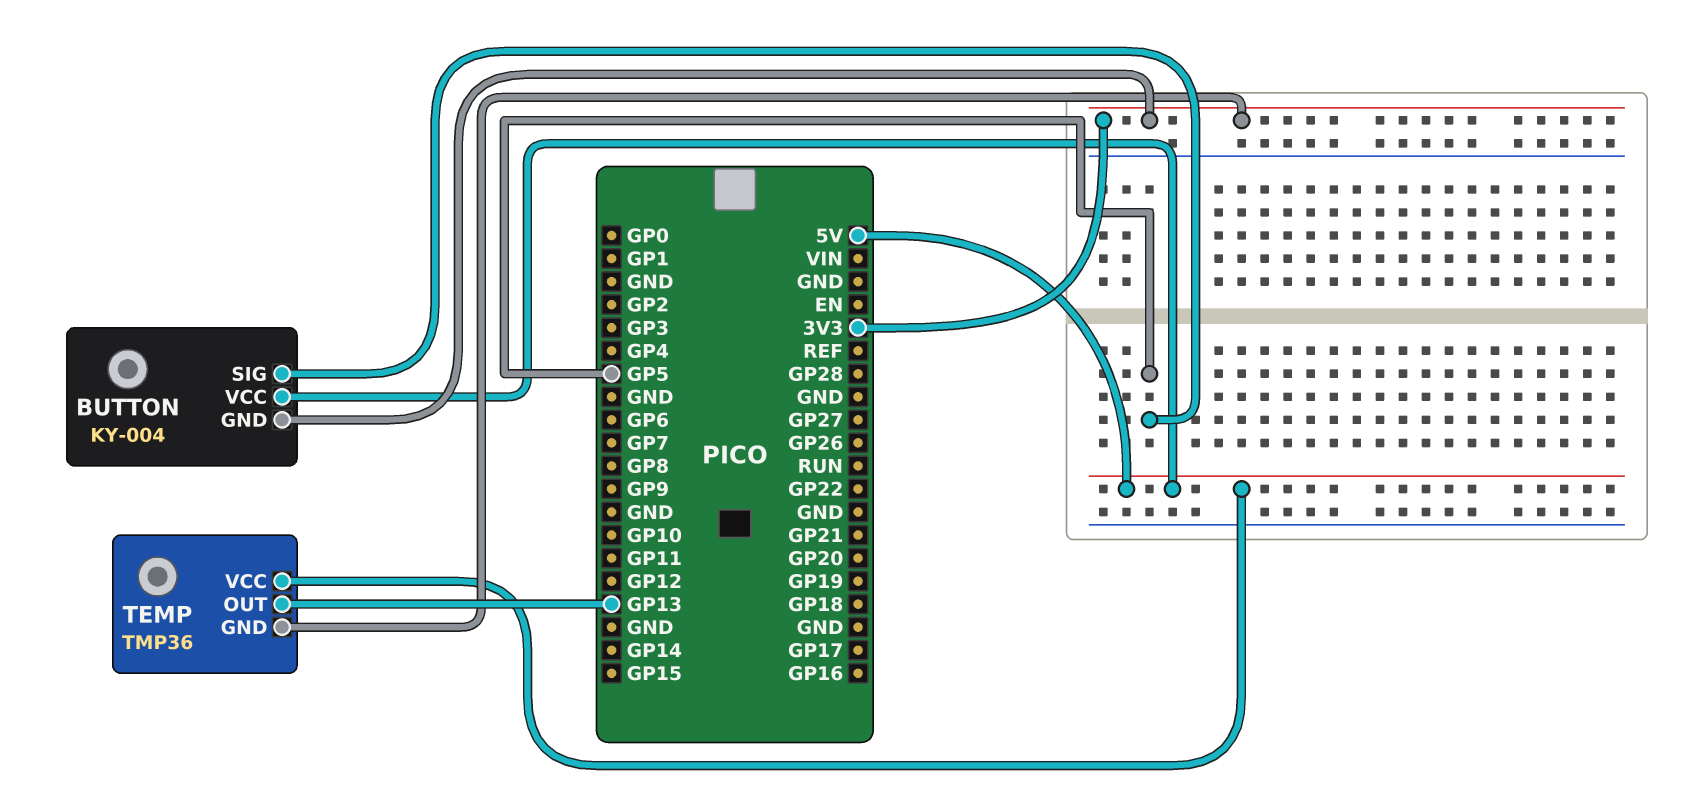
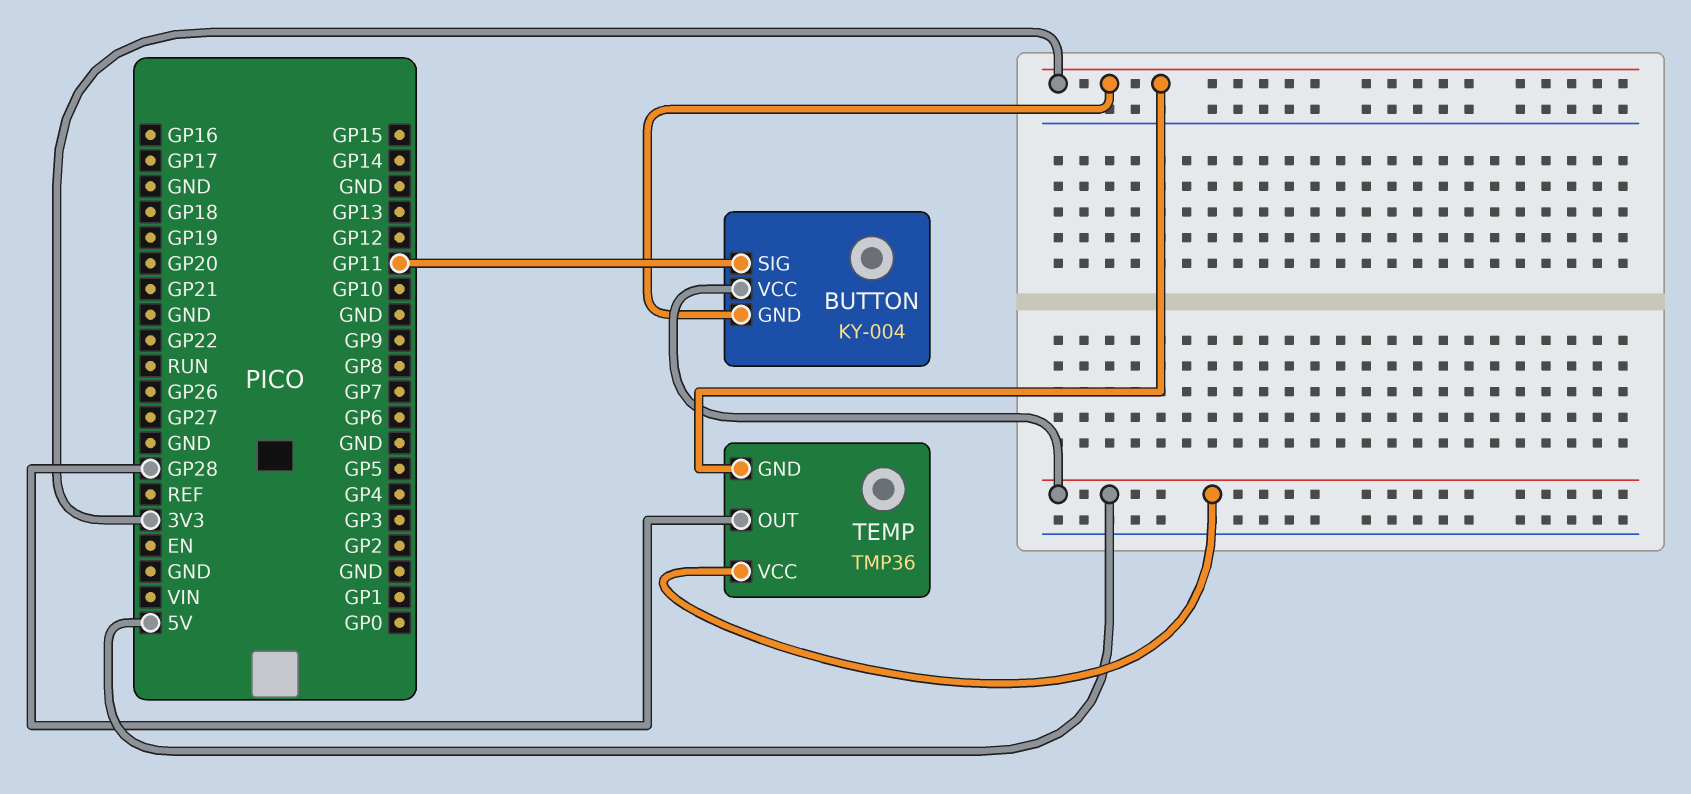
BUTTON pin SIG: GP5 -> GP11
TEMP pin OUT: GP13 -> GP28

